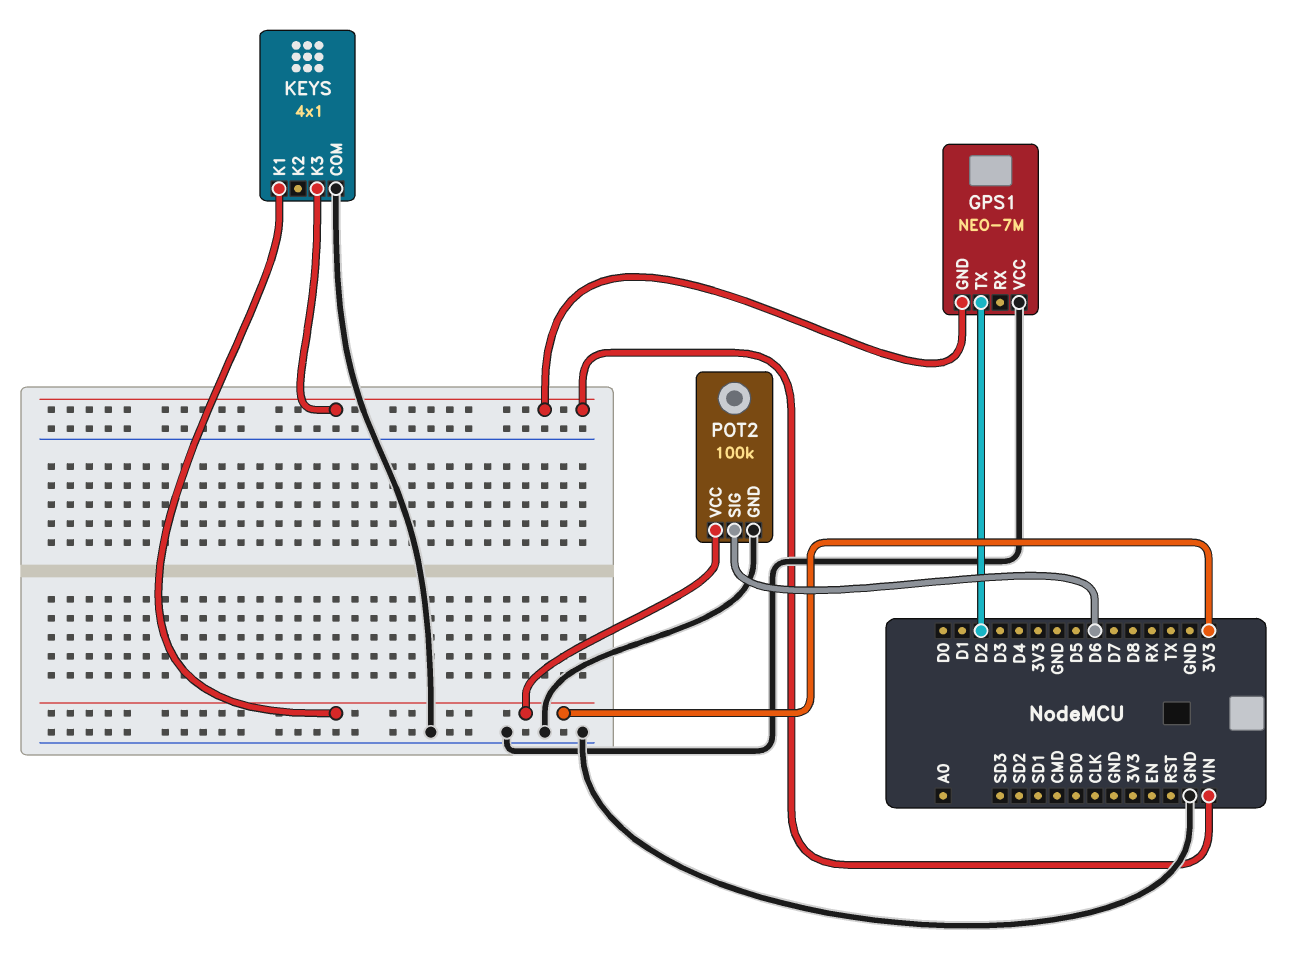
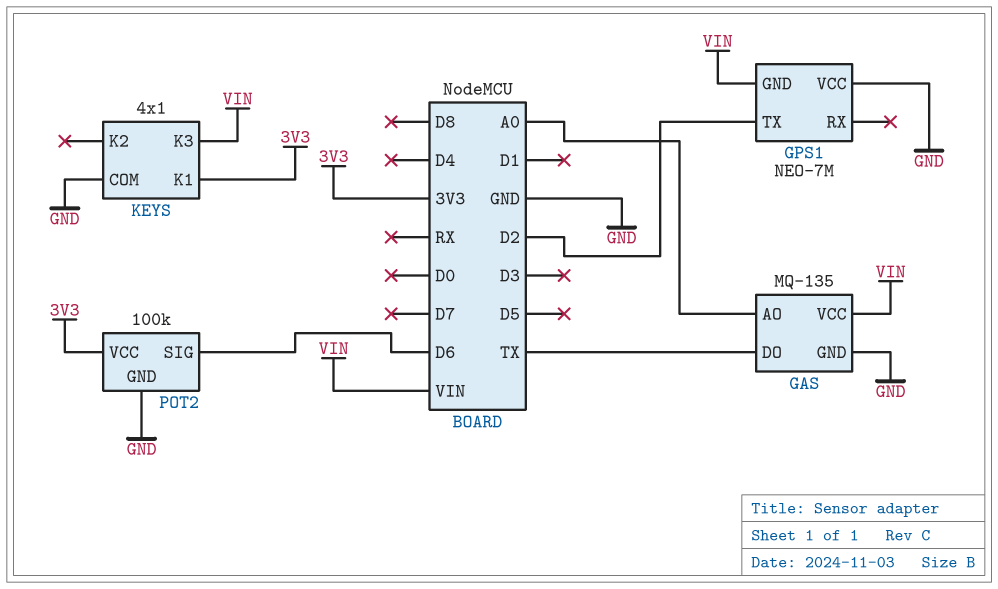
GAS: none -> MQ-135
GAS pin AO: none -> A0
GAS pin DO: none -> TX
GAS pin GND: none -> GND
GAS pin VCC: none -> VIN

